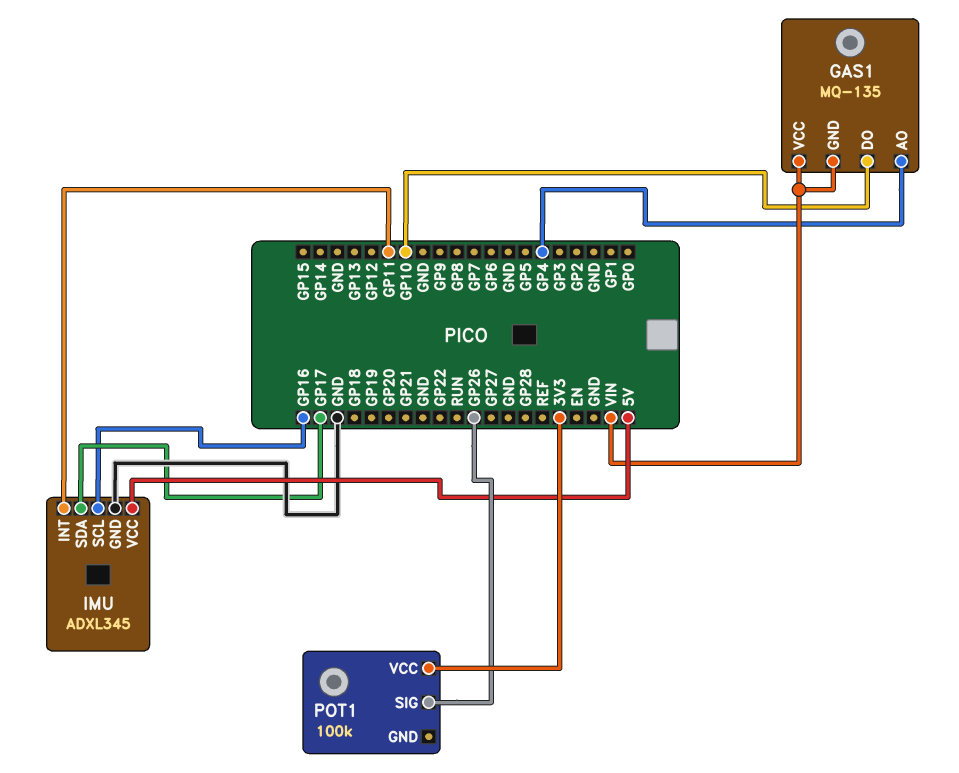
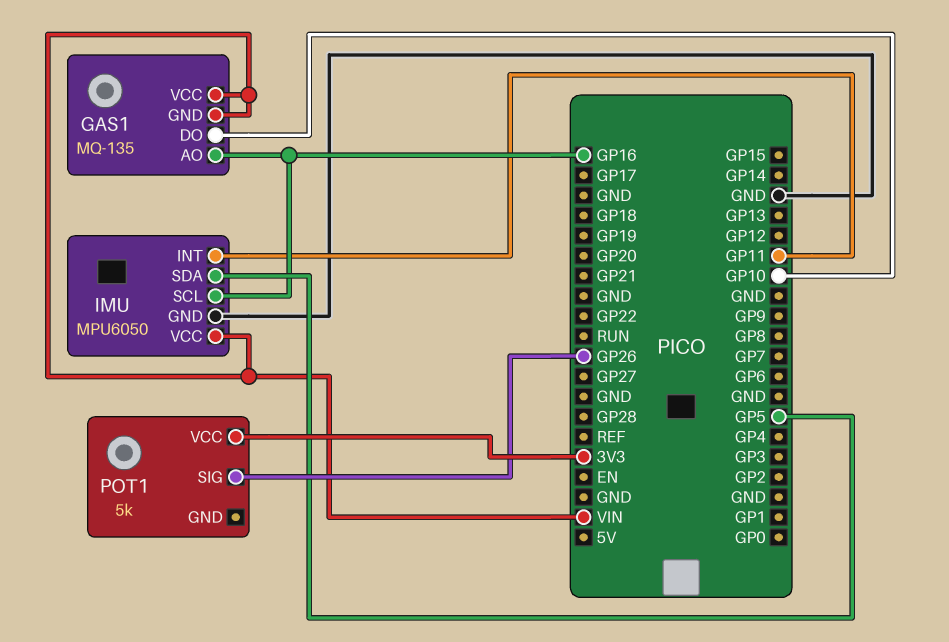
GAS1 pin AO: GP4 -> GP16
IMU: ADXL345 -> MPU6050
IMU pin SDA: GP17 -> GP5
IMU pin VCC: 5V -> VIN
POT1: 100k -> 5k

